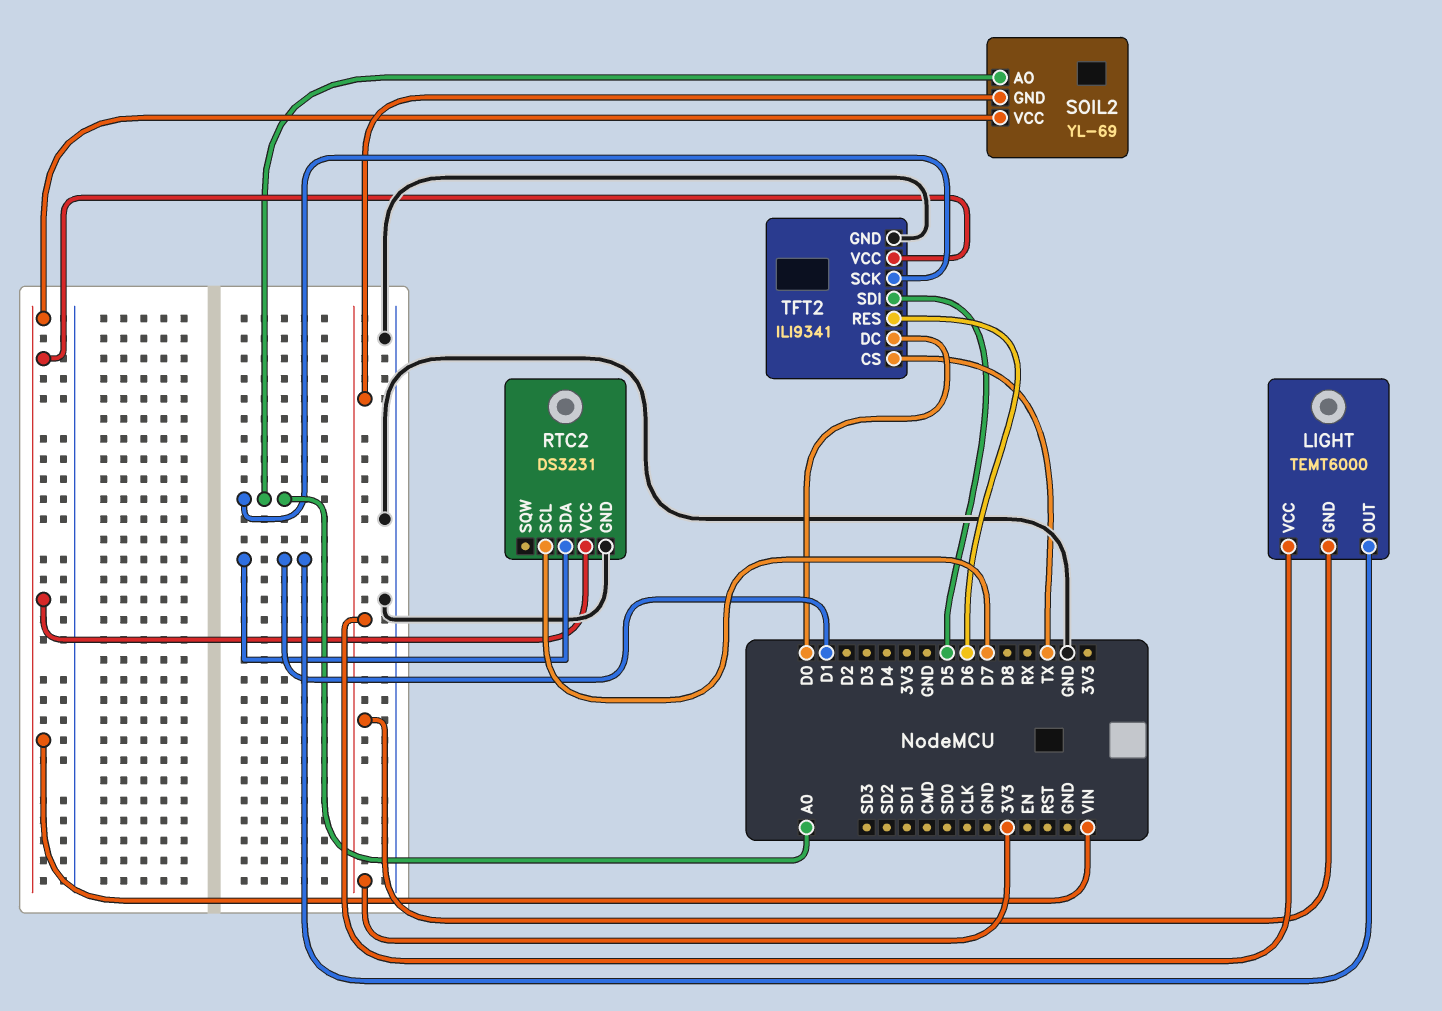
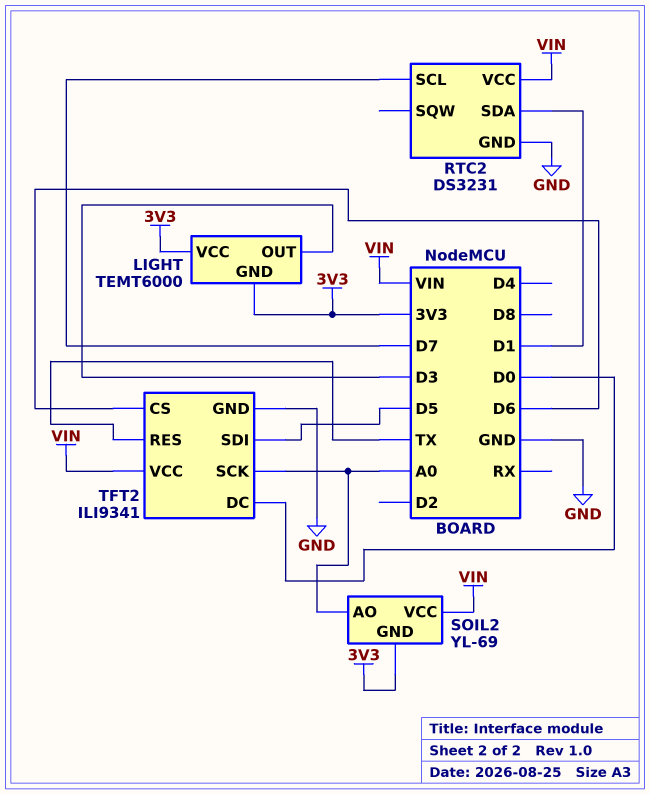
LIGHT pin OUT: D1 -> D3
TFT2 pin CS: TX -> D6
TFT2 pin RES: D6 -> TX

